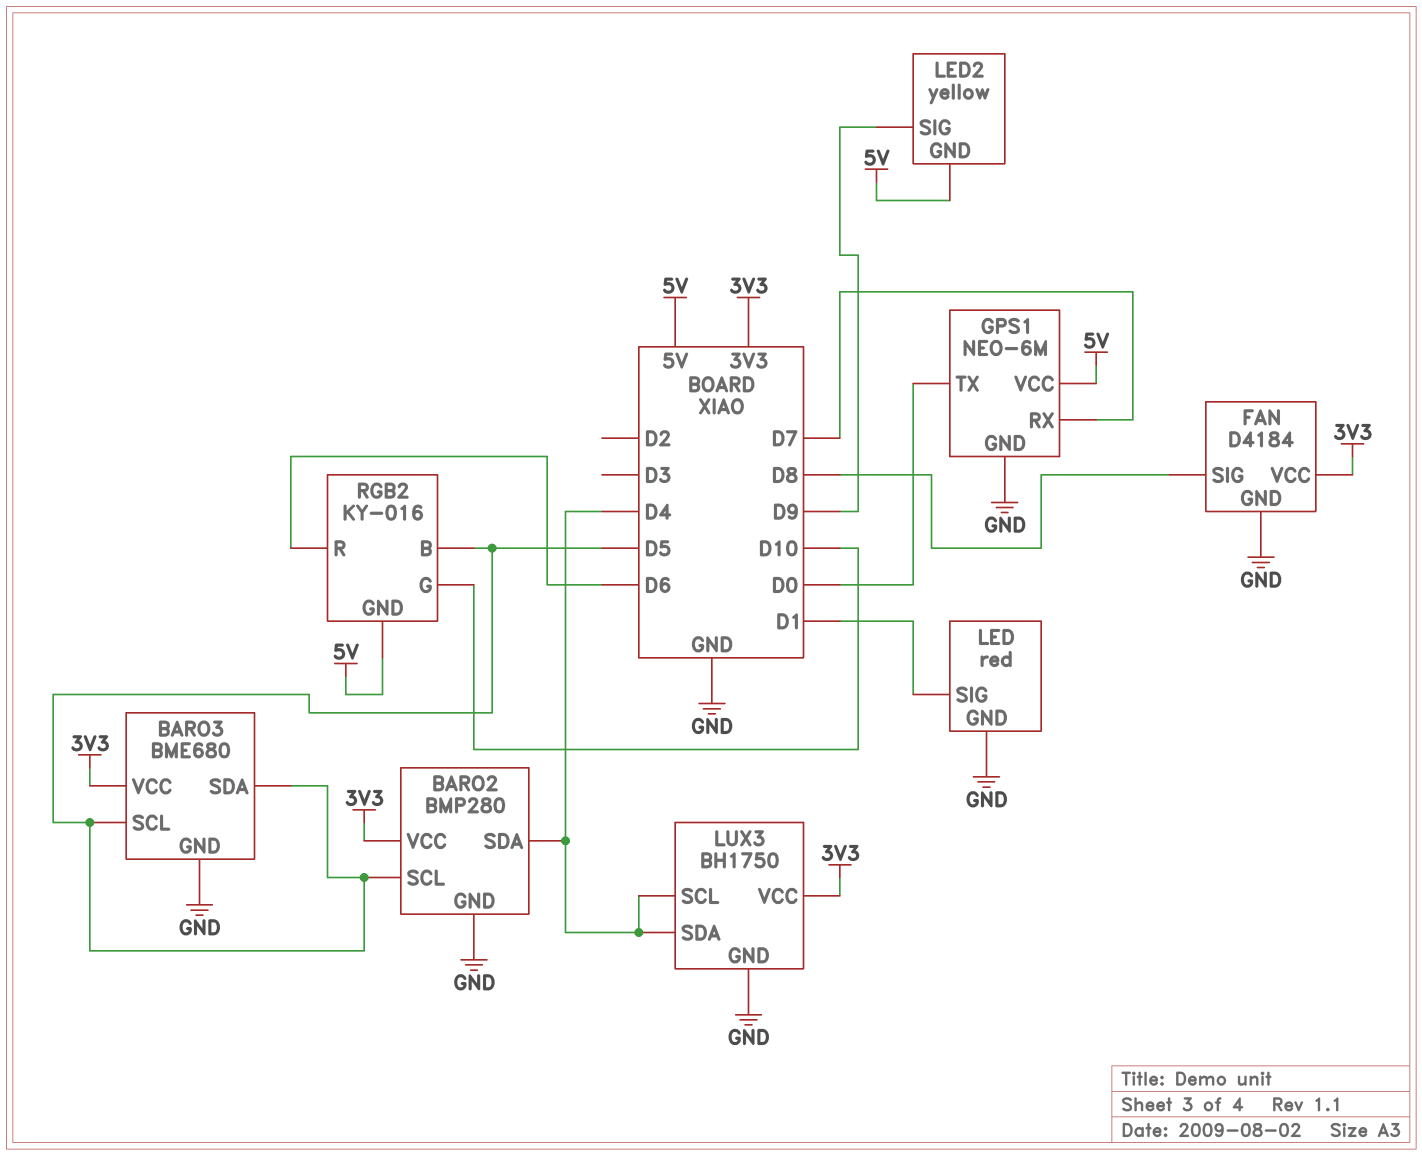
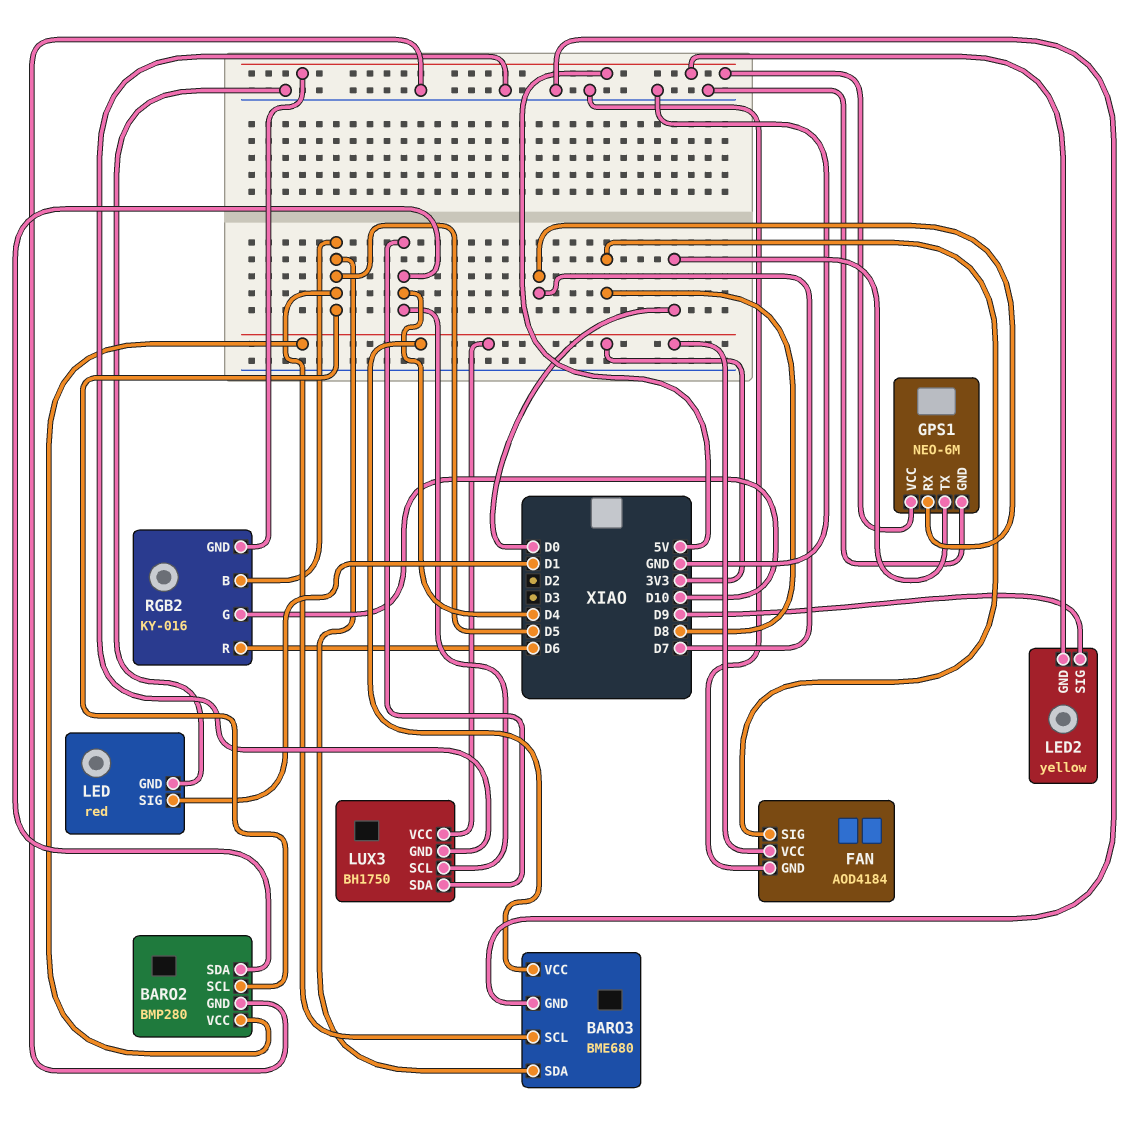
FAN: D4184 -> AOD4184

